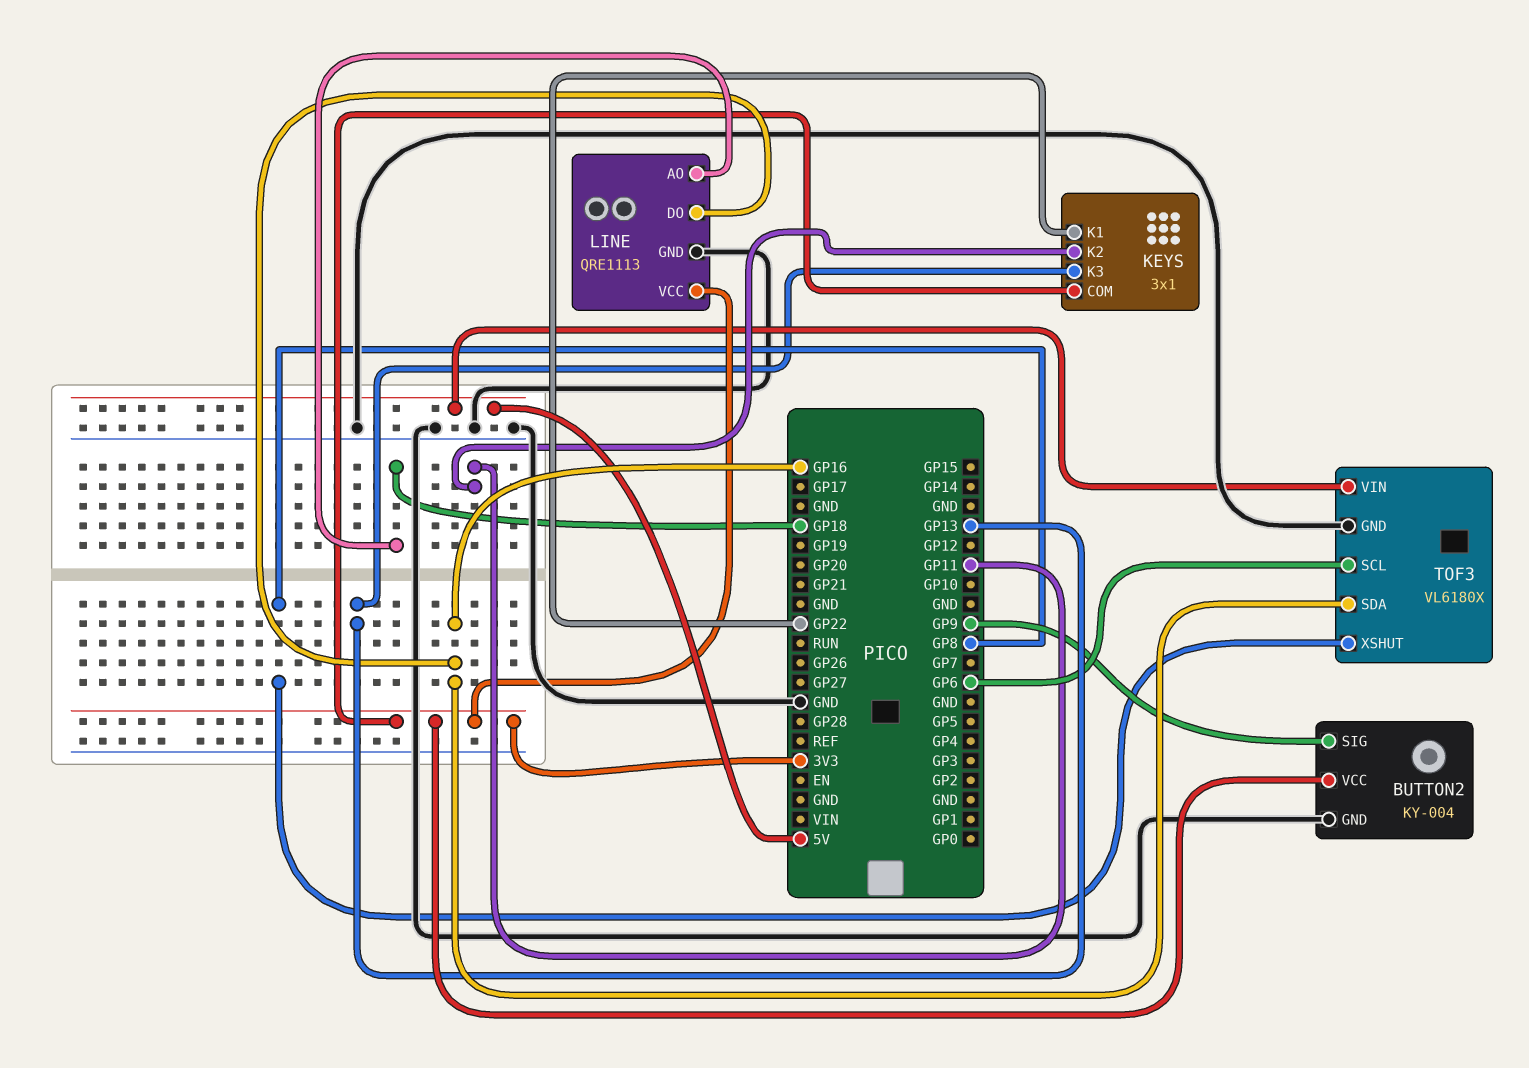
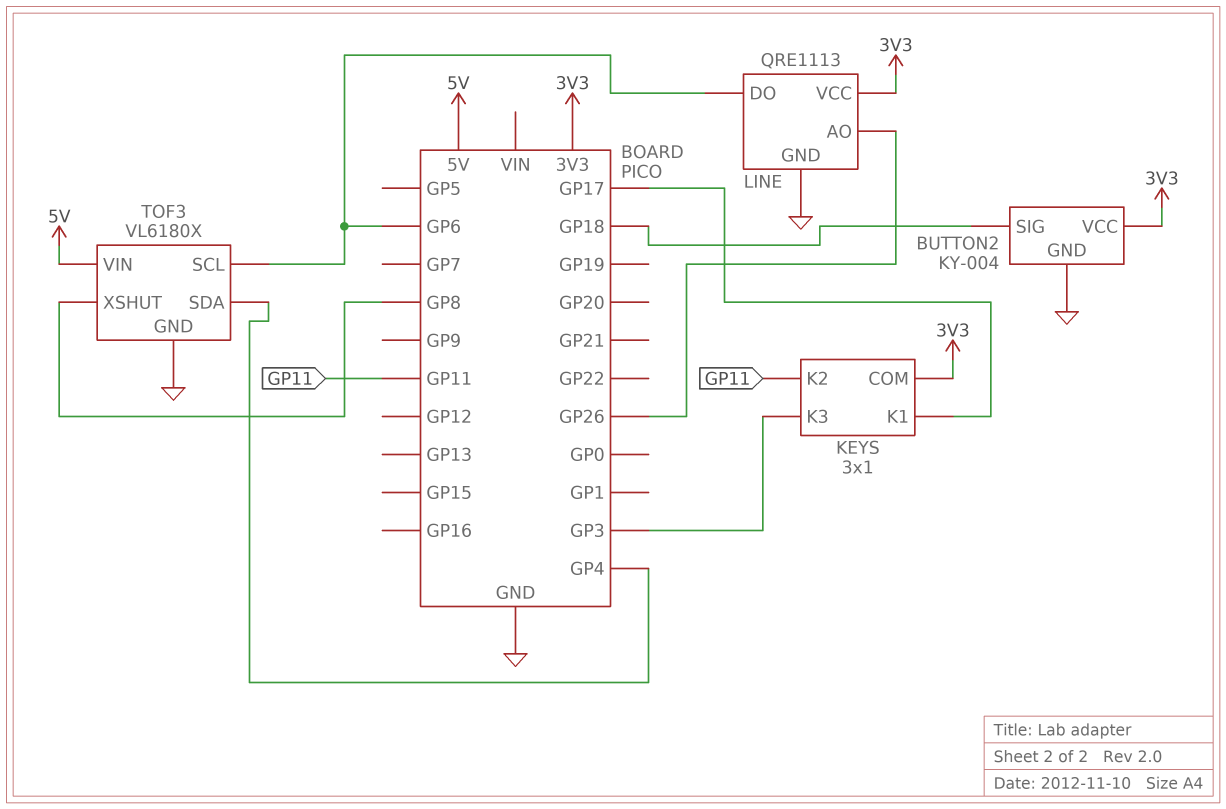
BUTTON2 pin SIG: GP9 -> GP18
KEYS pin K1: GP22 -> GP17
KEYS pin K3: GP13 -> GP3
LINE pin AO: GP18 -> GP26
LINE pin DO: GP16 -> GP6
TOF3 pin SDA: GP16 -> GP4

